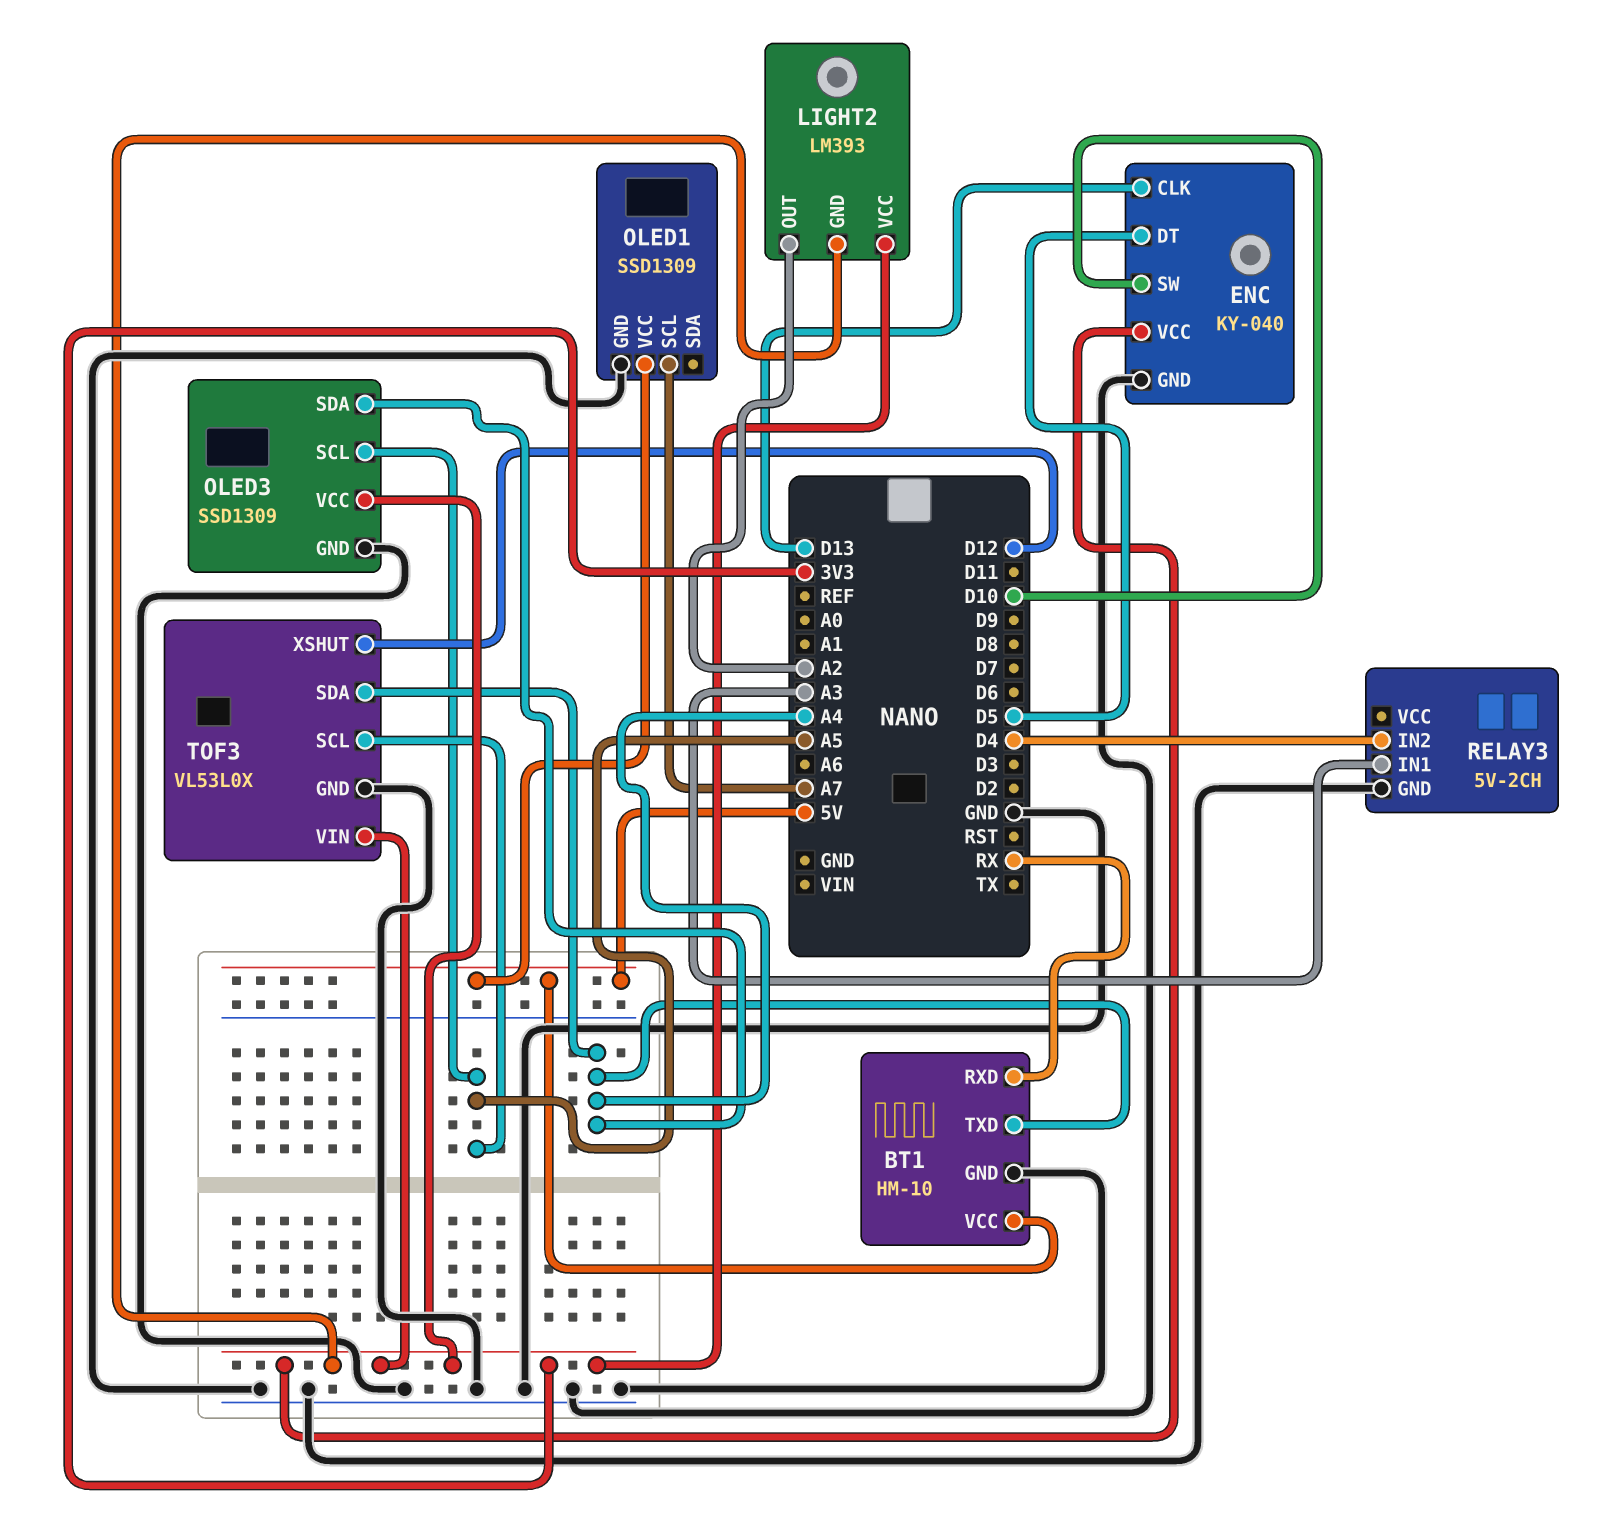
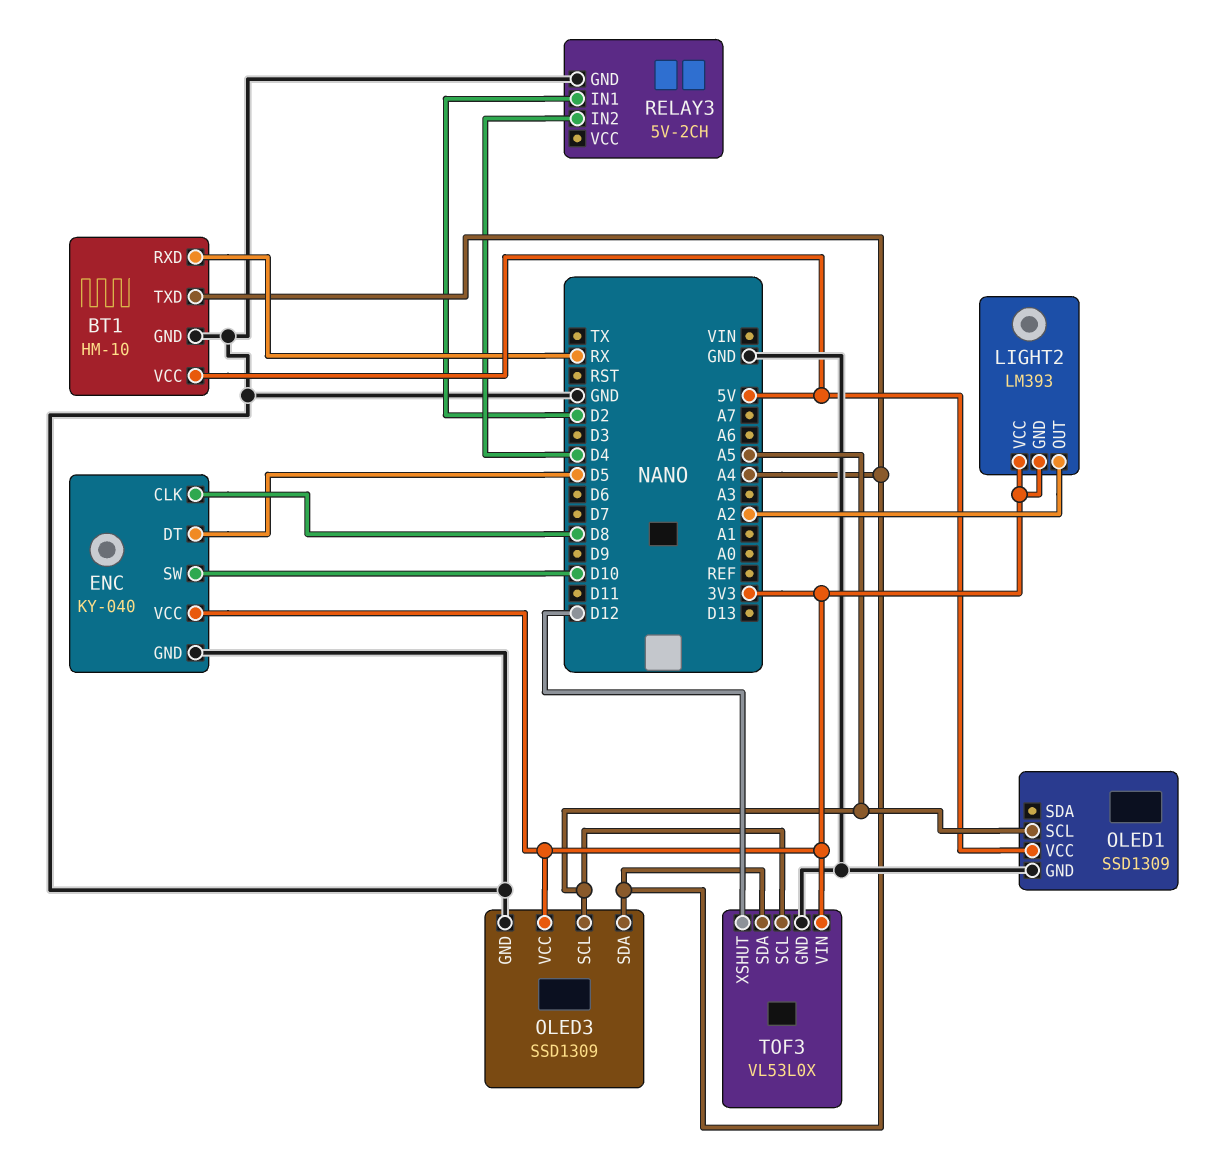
ENC pin CLK: D13 -> D8
OLED1 pin SCL: A7 -> A5
RELAY3 pin IN1: A3 -> D2

